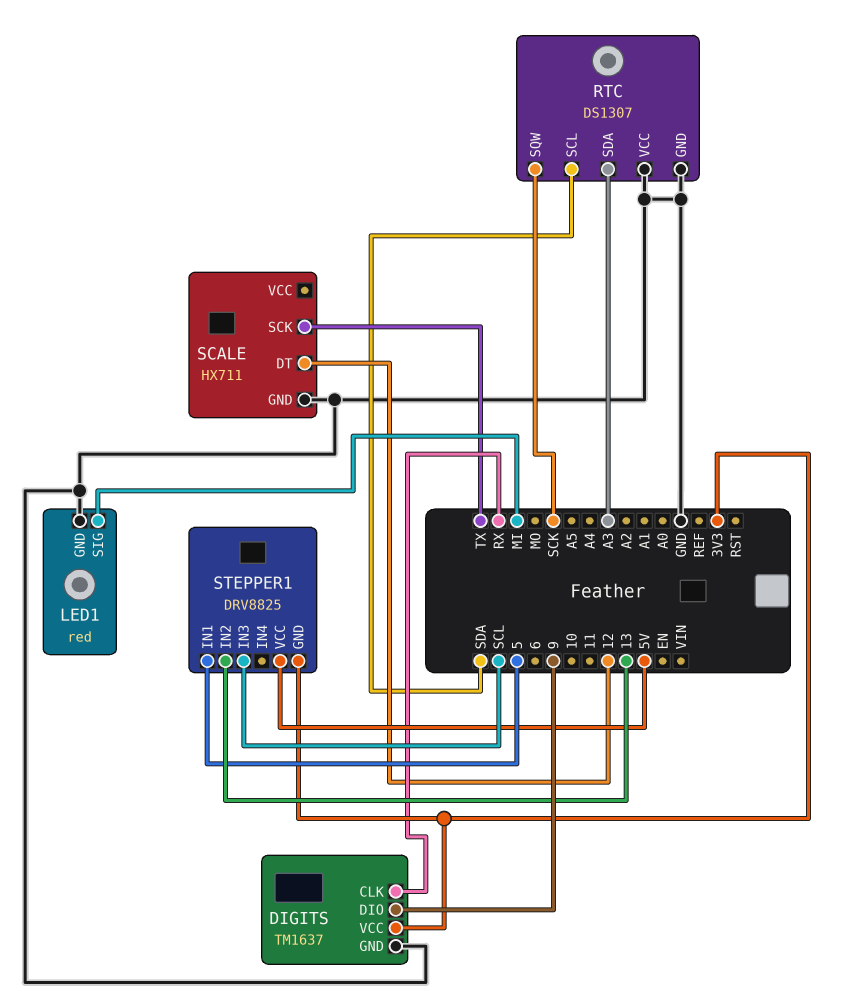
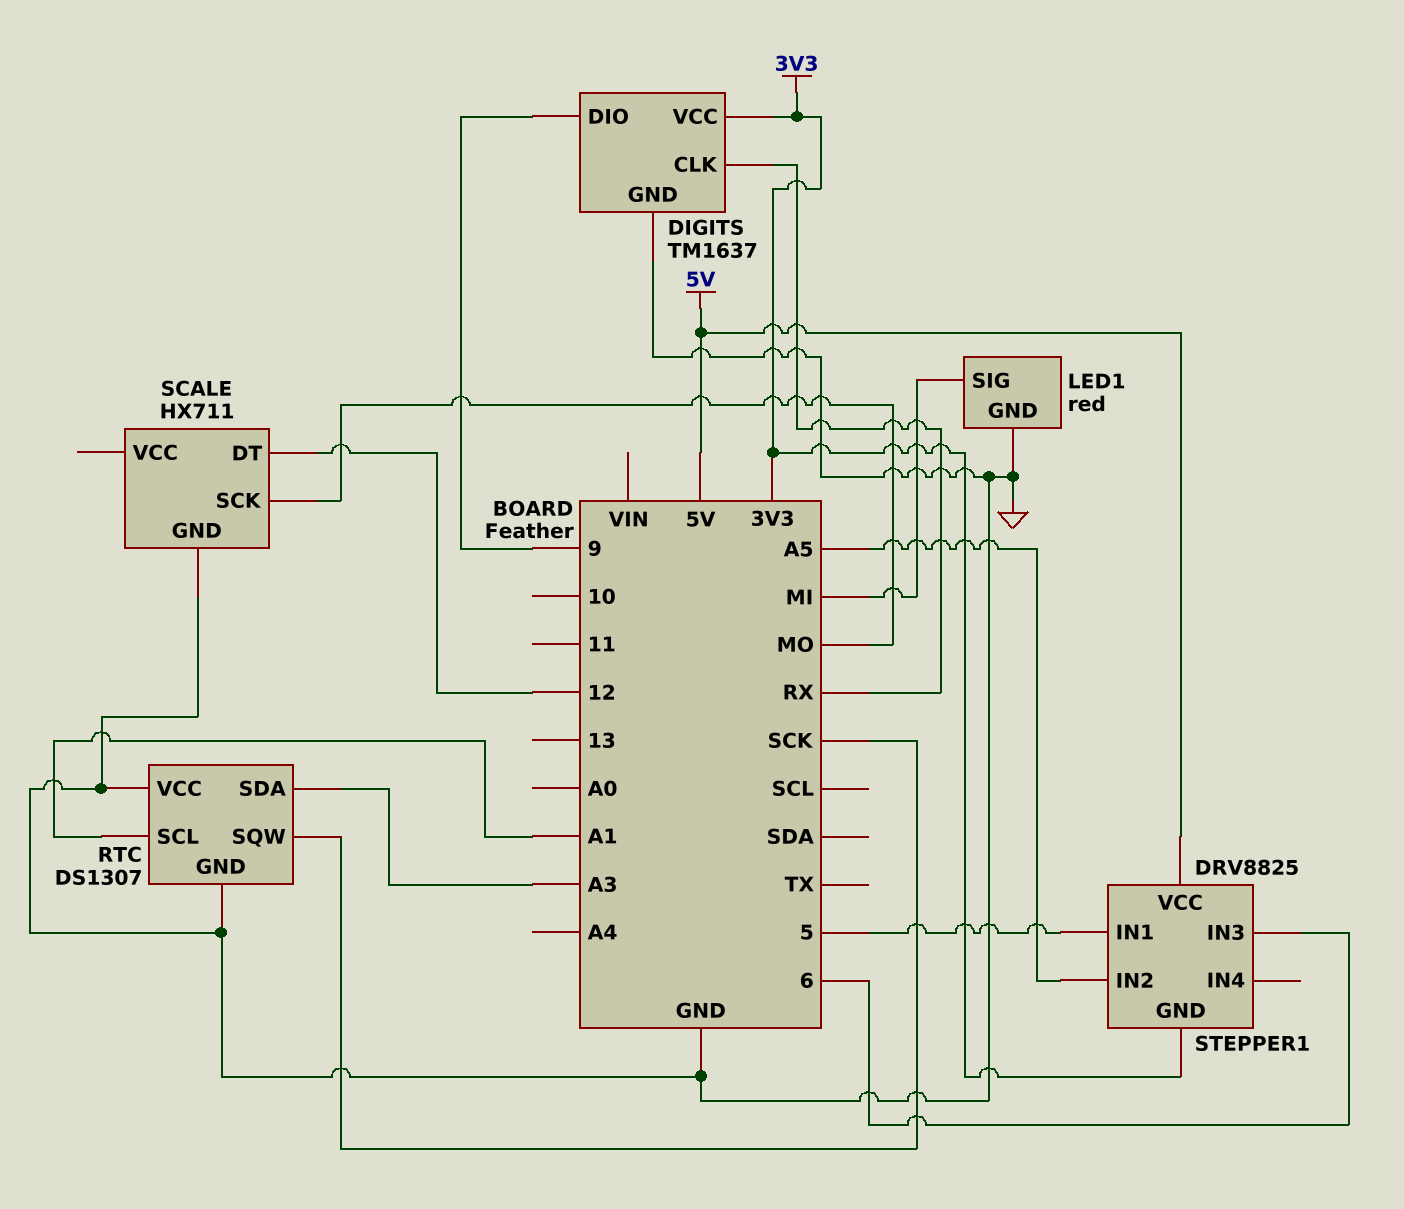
RTC pin SCL: SDA -> A1
SCALE pin SCK: TX -> MO
STEPPER1 pin IN2: 13 -> A5
STEPPER1 pin IN3: SCL -> 6

